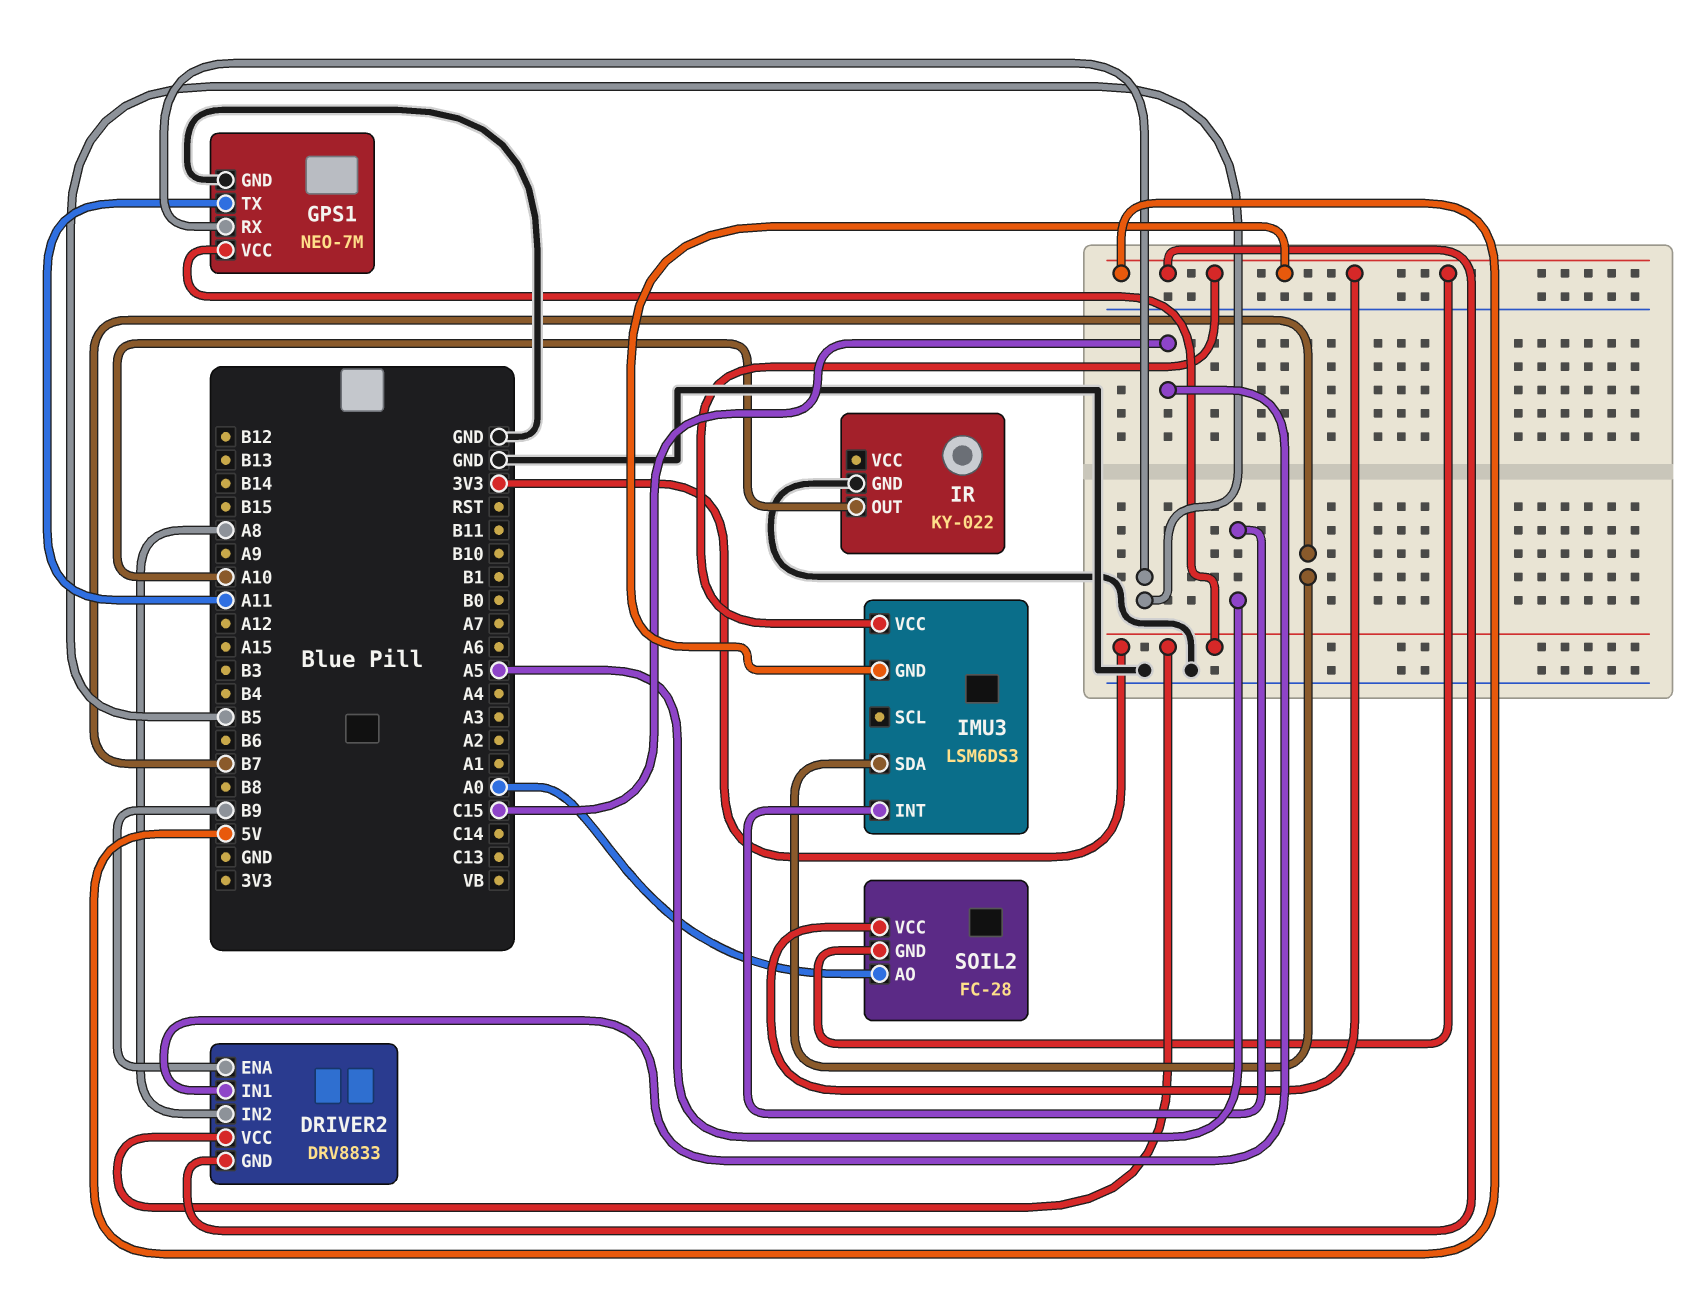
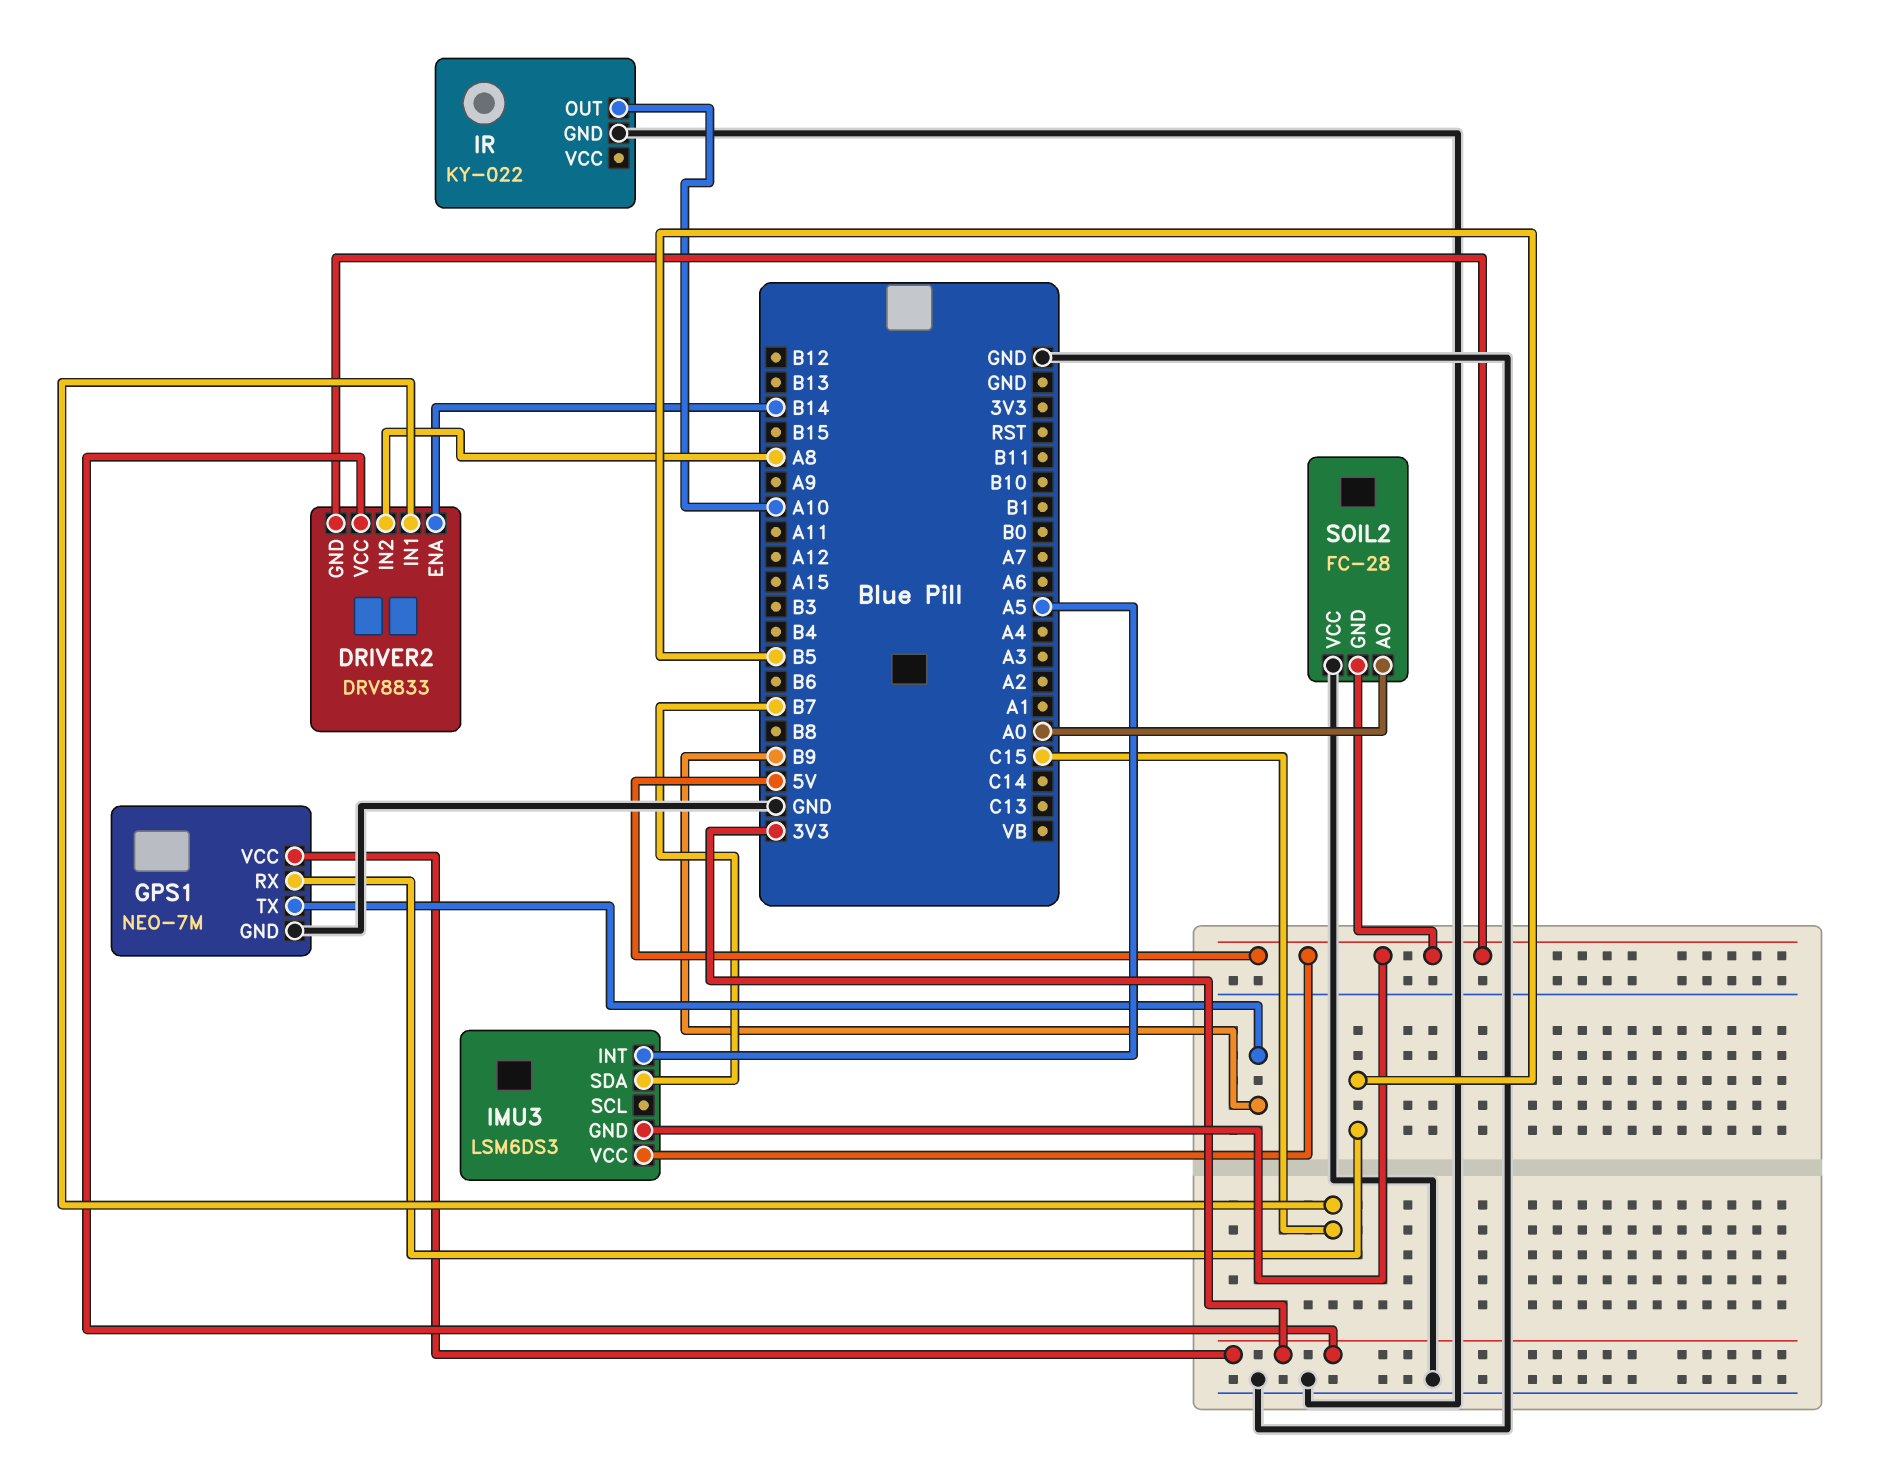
DRIVER2 pin ENA: B9 -> B14
GPS1 pin TX: A11 -> B9
SOIL2 pin VCC: 5V -> GND

